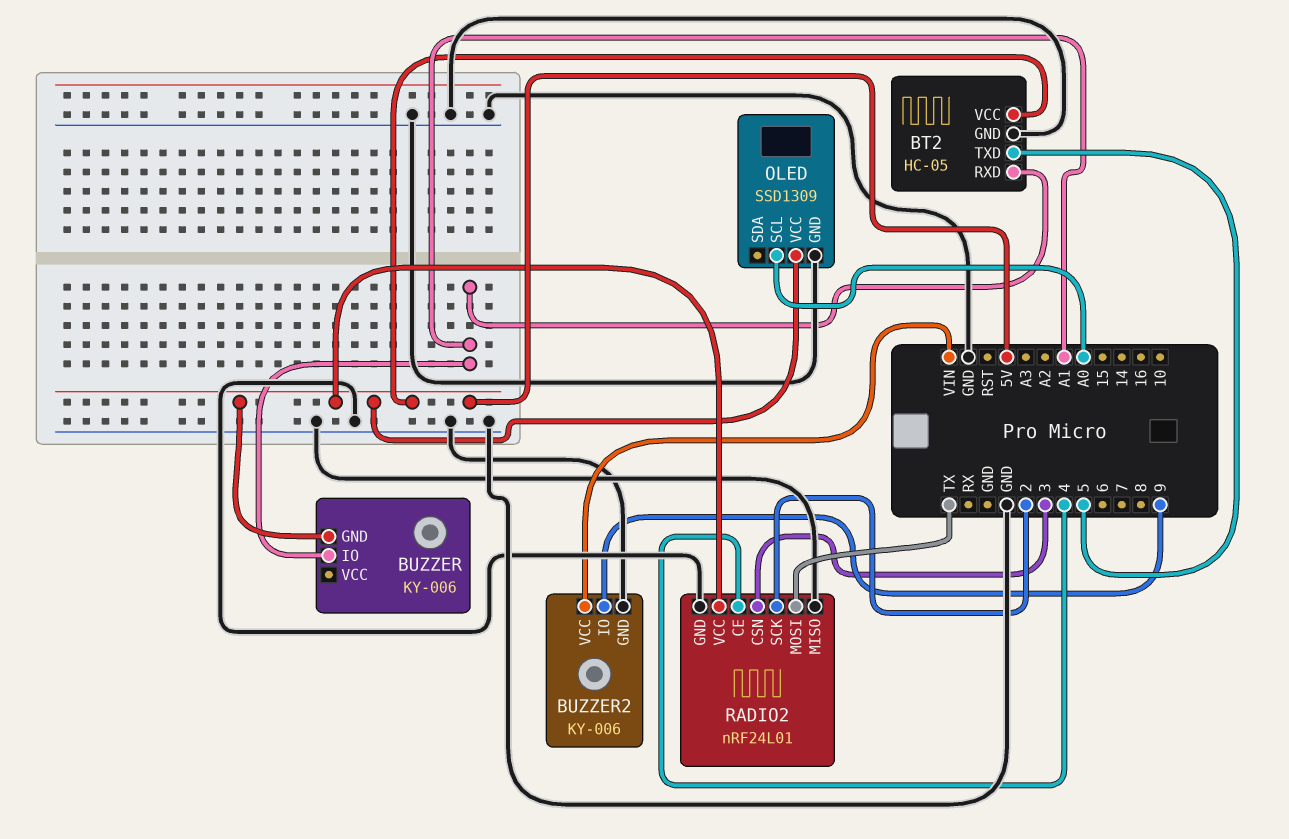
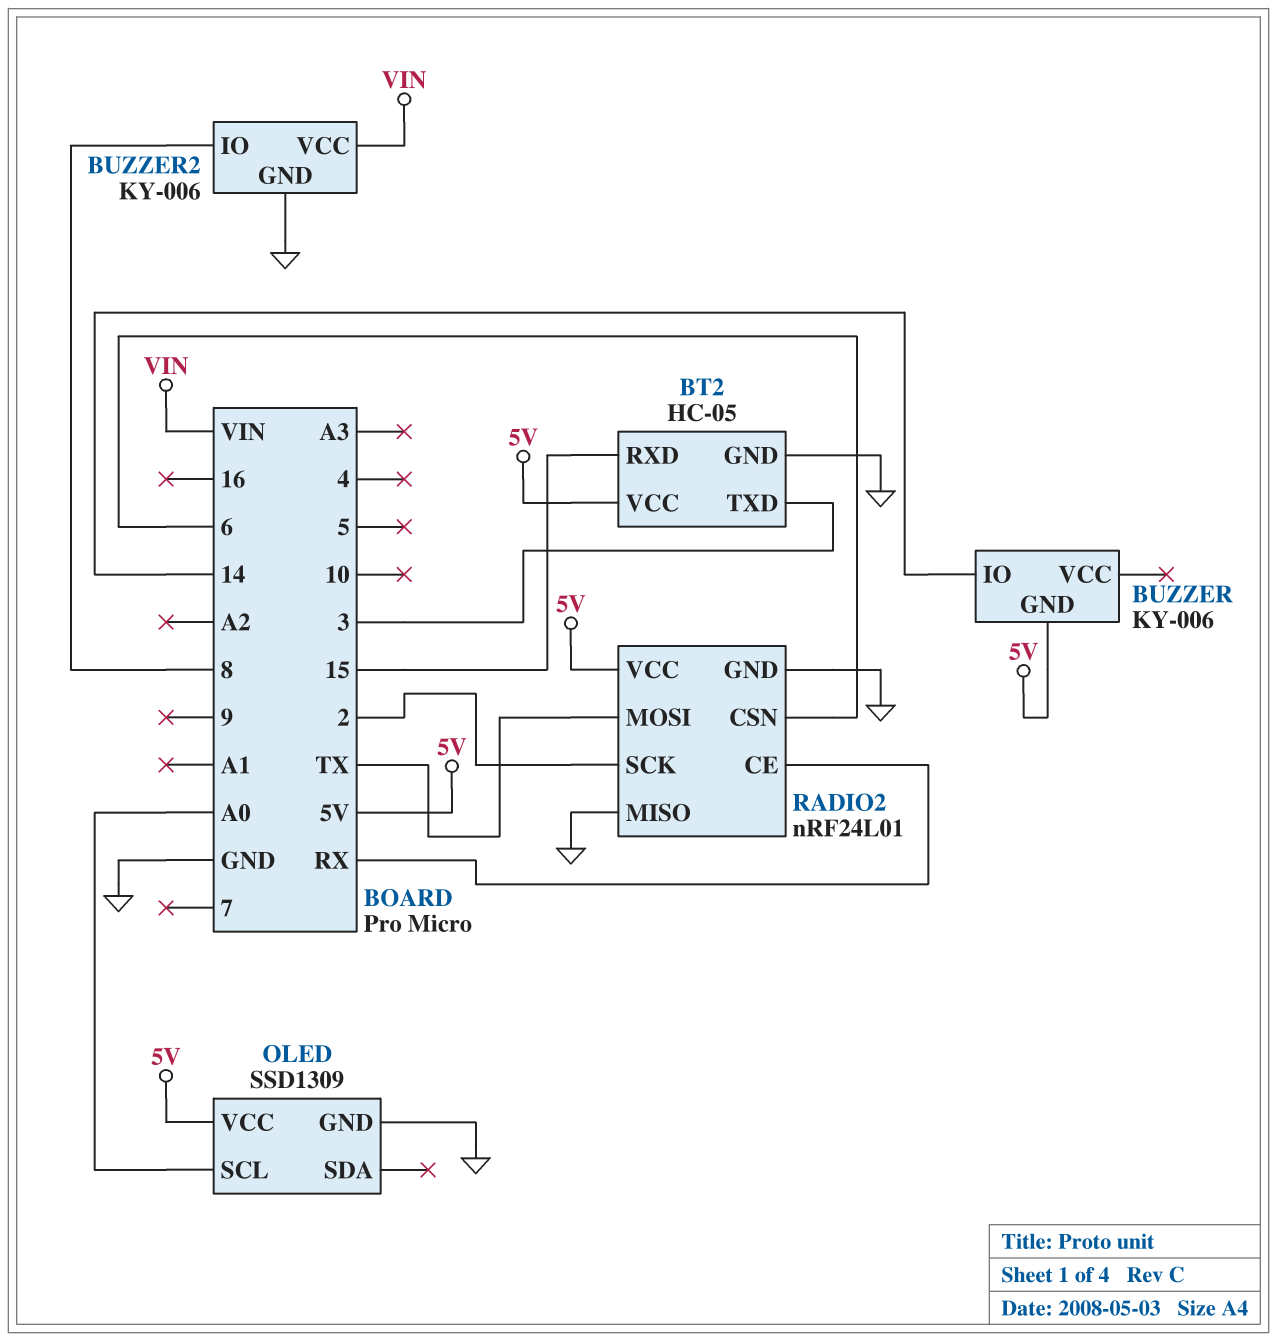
BT2 pin RXD: A1 -> 15
BT2 pin TXD: 5 -> 3
BUZZER pin IO: A1 -> 14
BUZZER2 pin IO: 9 -> 8
RADIO2 pin CE: 4 -> RX
RADIO2 pin CSN: 3 -> 6

